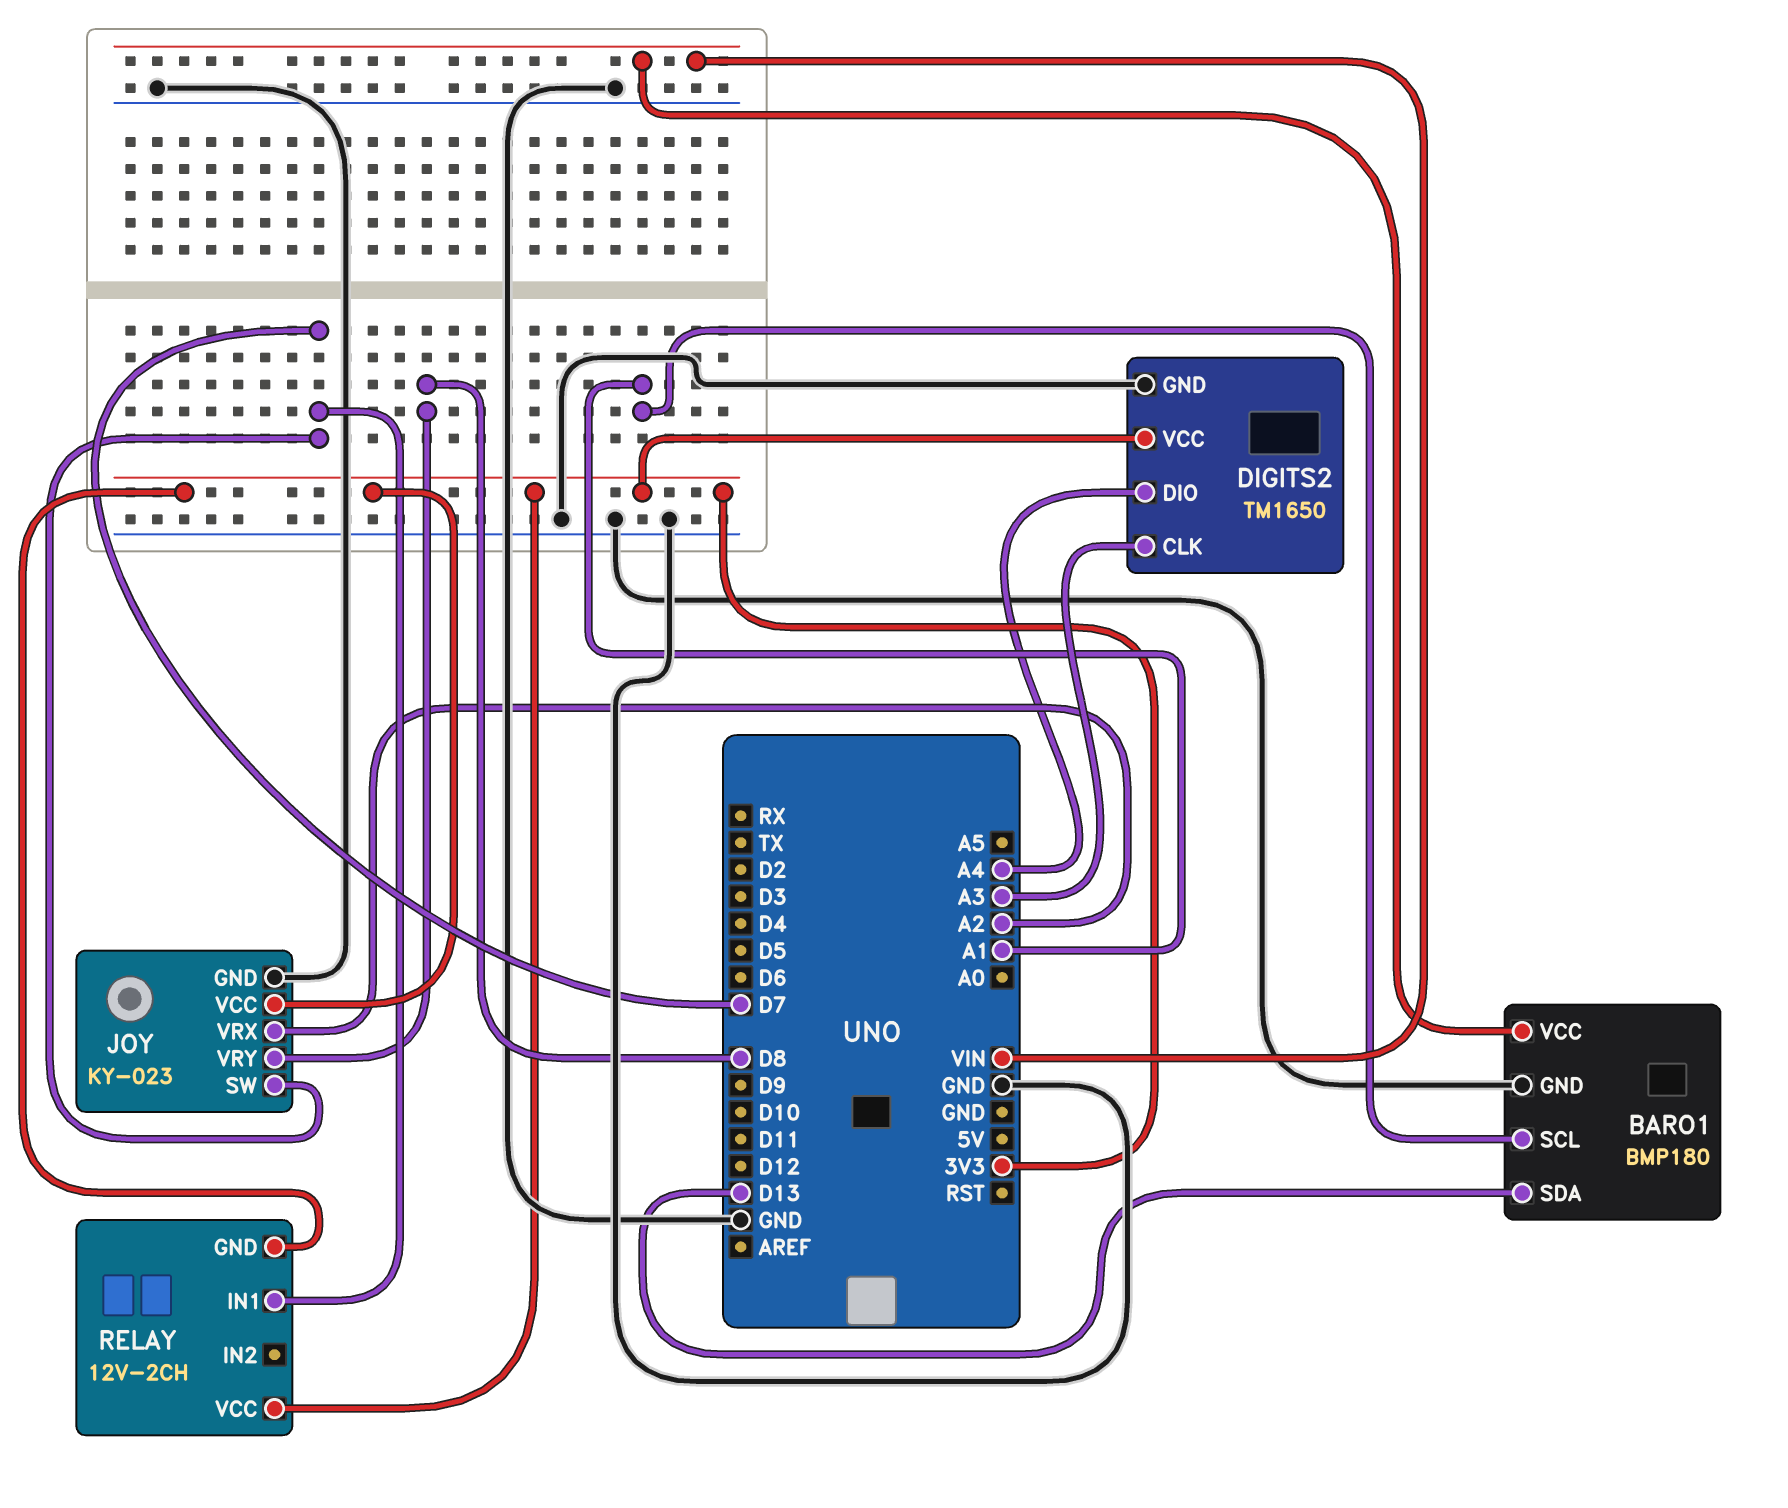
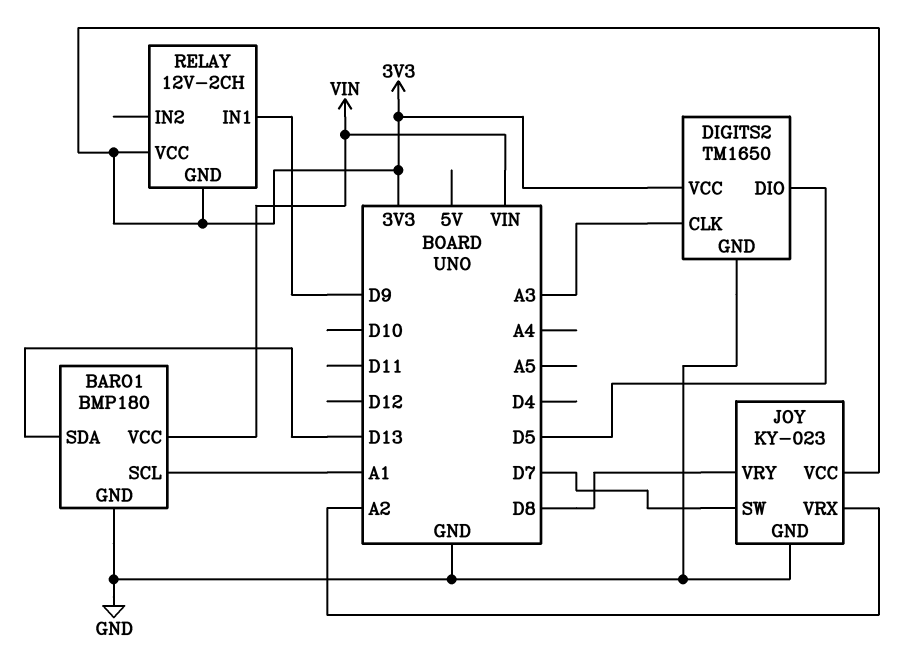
DIGITS2 pin DIO: A4 -> D5
RELAY pin IN1: D7 -> D9

